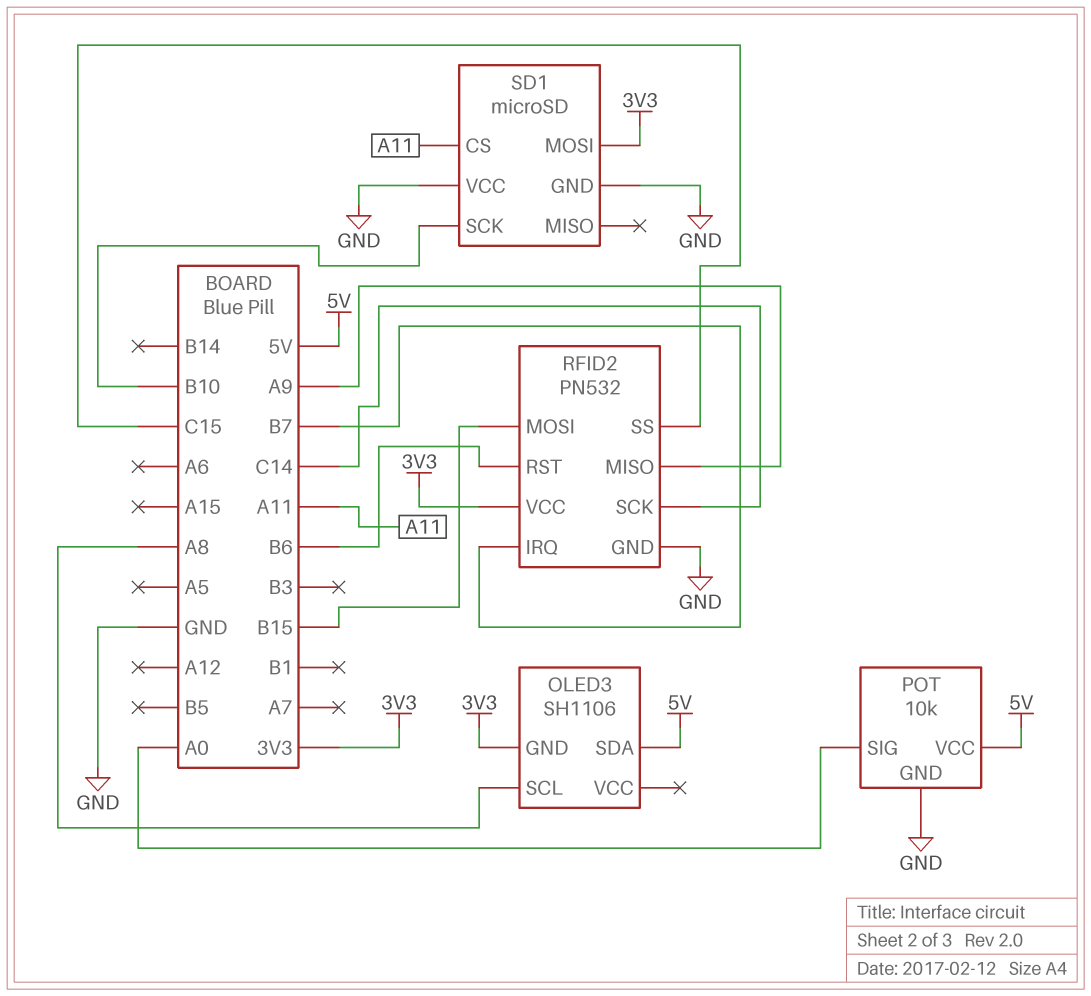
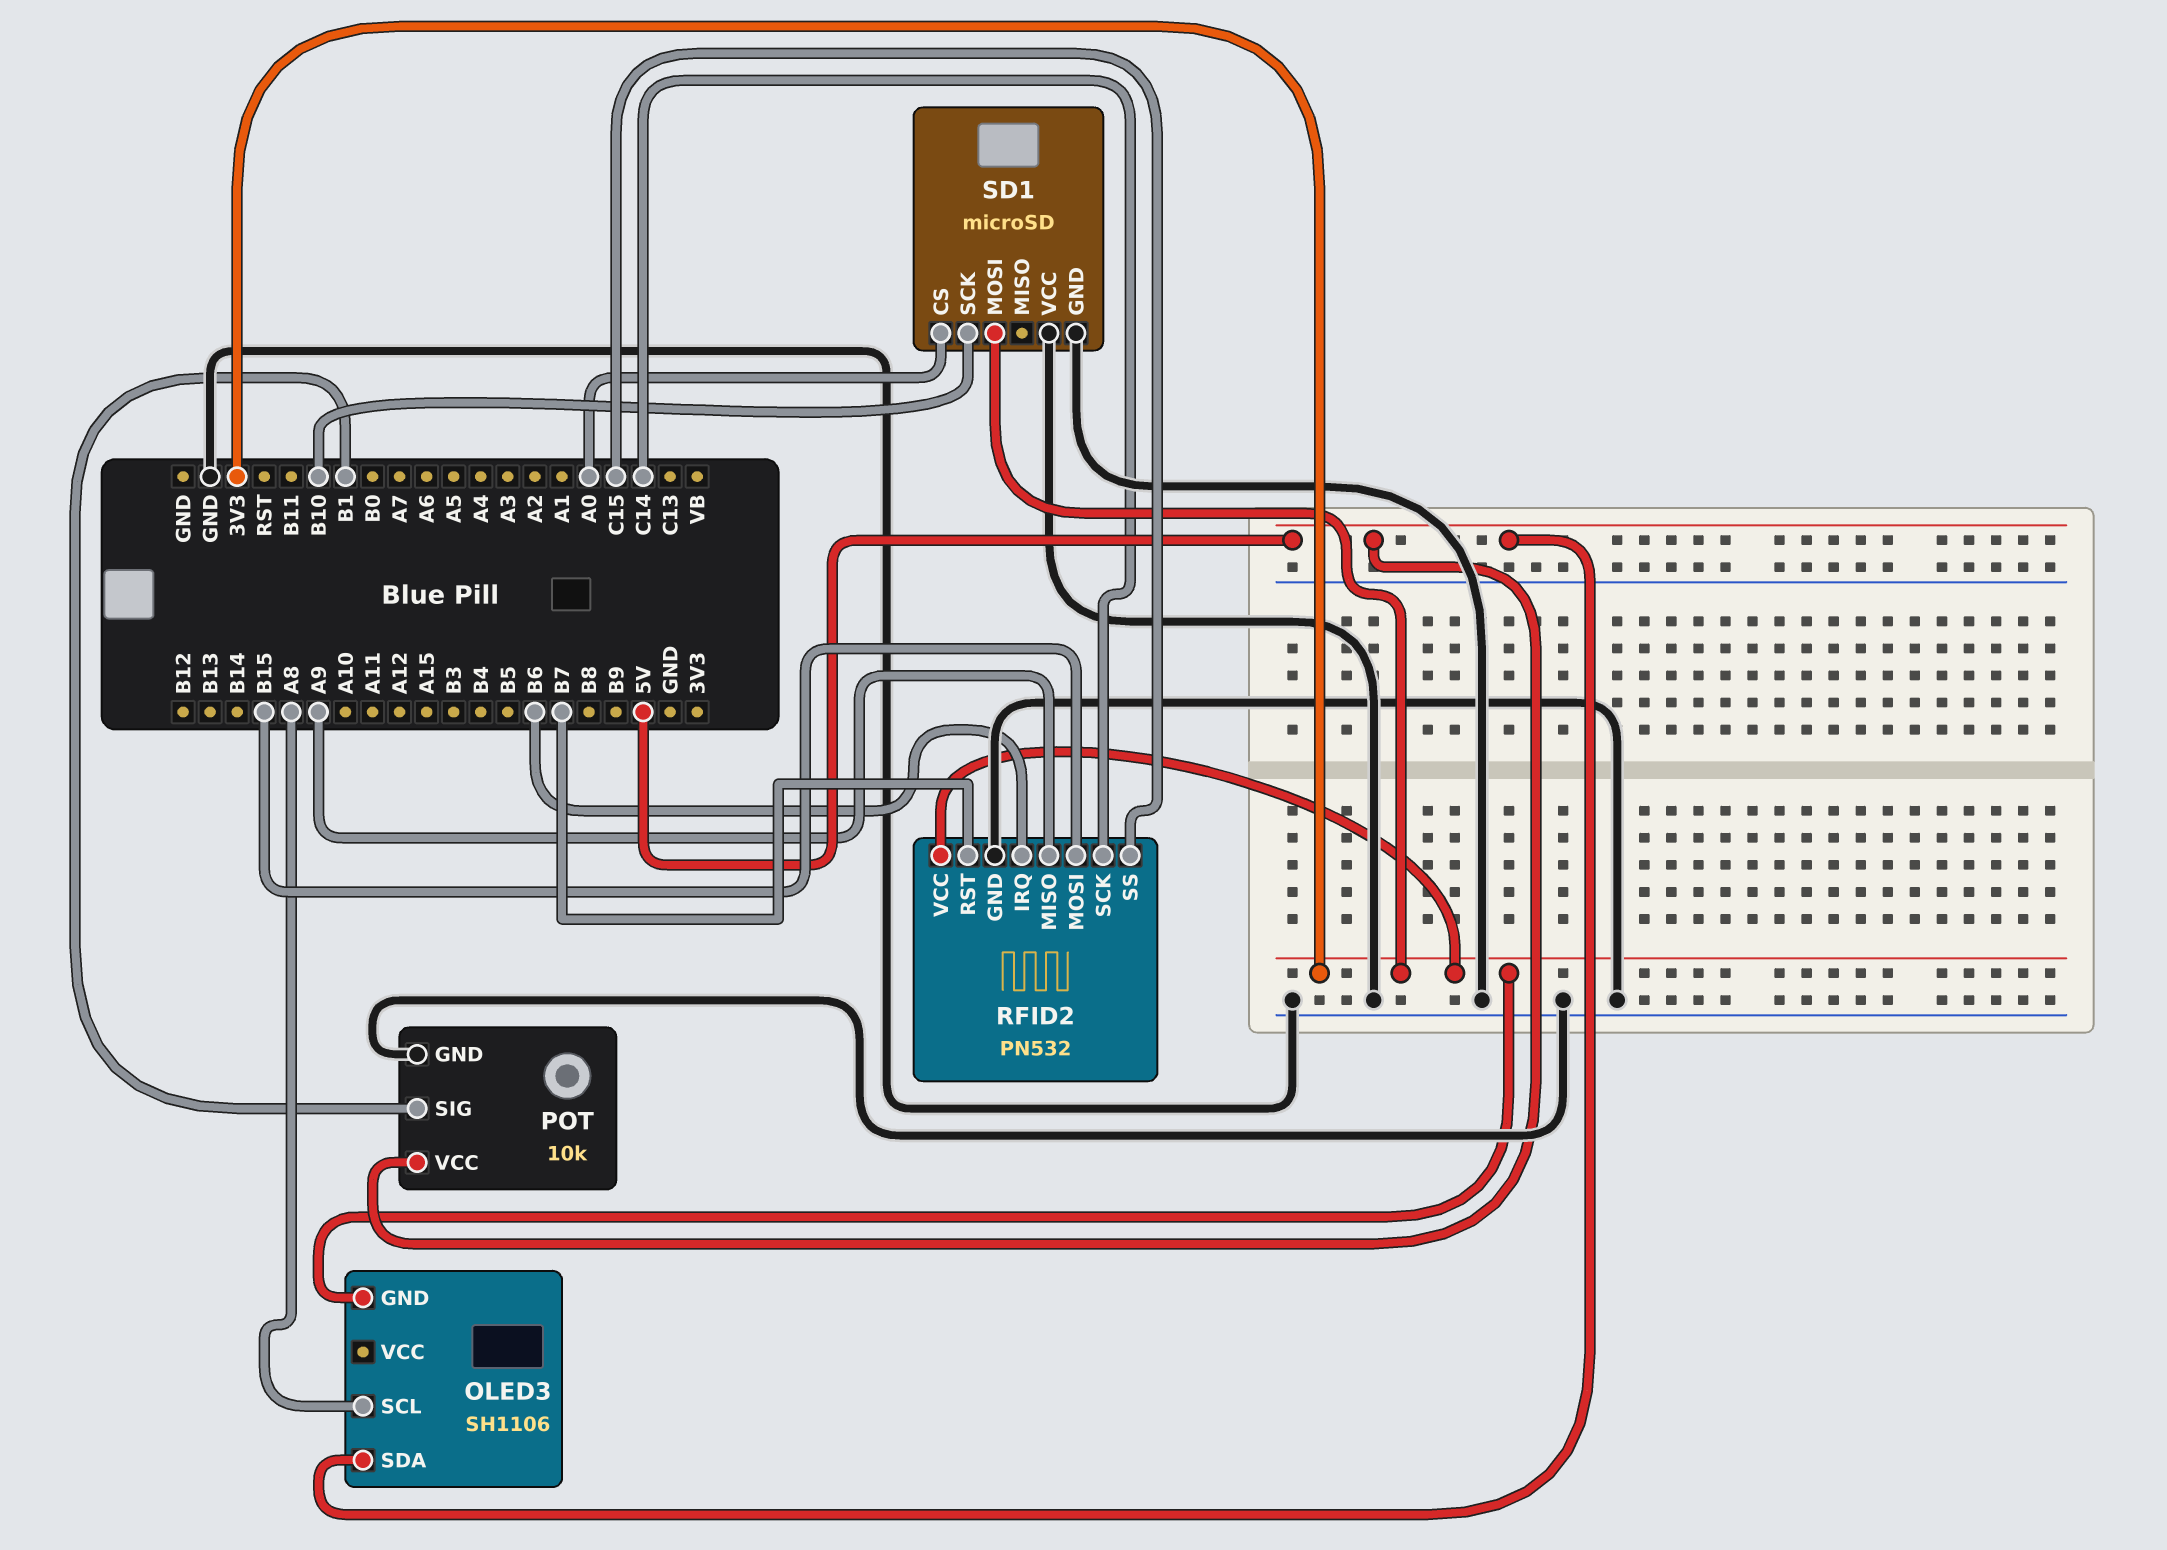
POT pin SIG: A0 -> B1
RFID2 pin IRQ: B7 -> B6
RFID2 pin RST: B6 -> B7
SD1 pin CS: A11 -> A0

